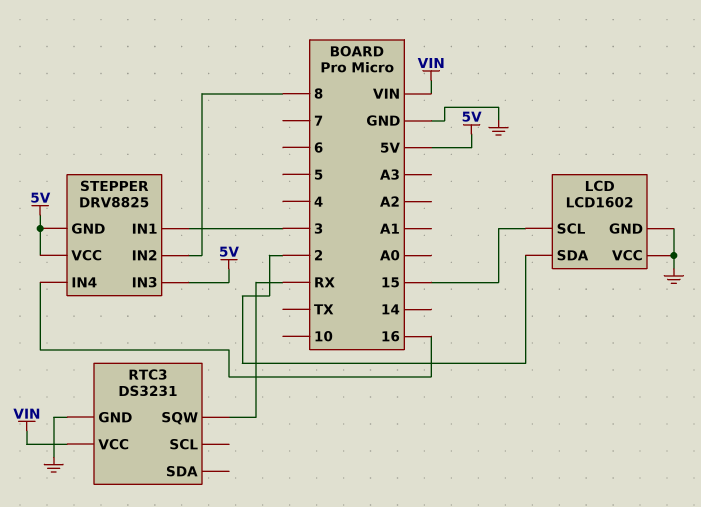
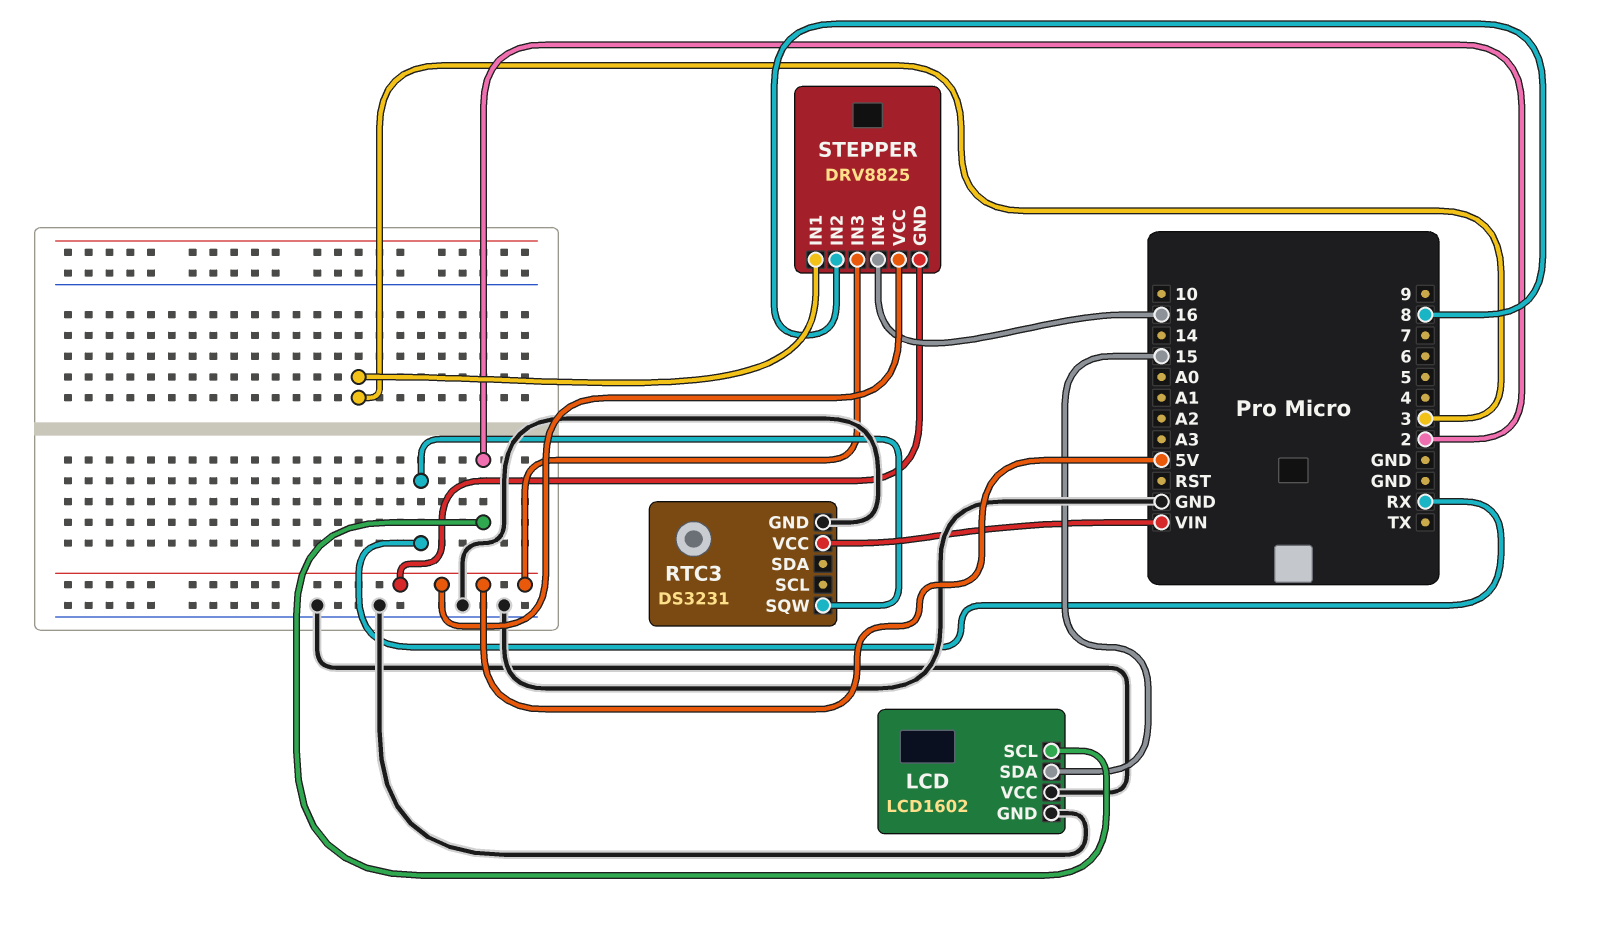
LCD pin SCL: 15 -> 2
LCD pin SDA: 2 -> 15

